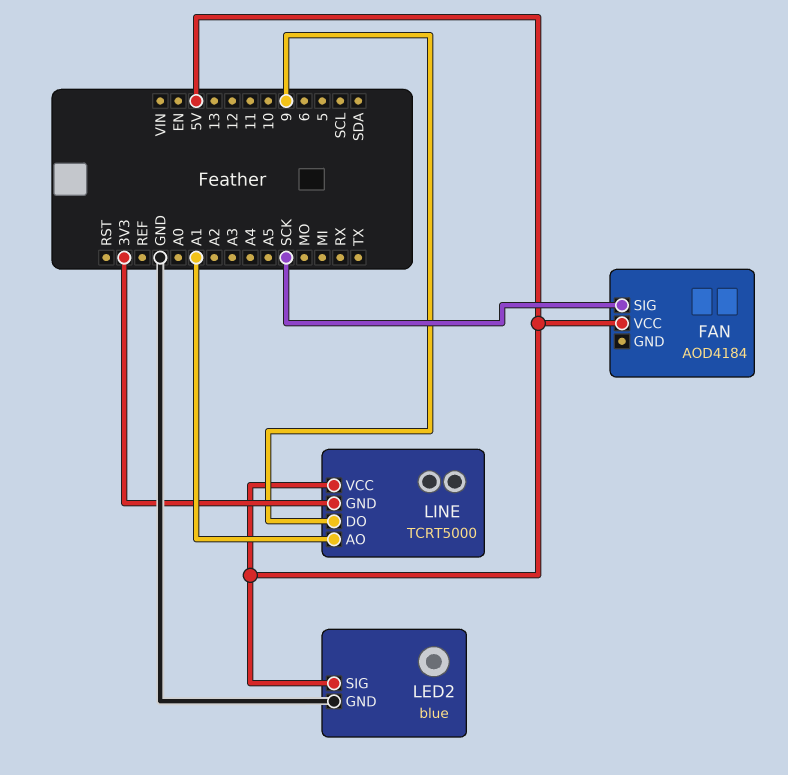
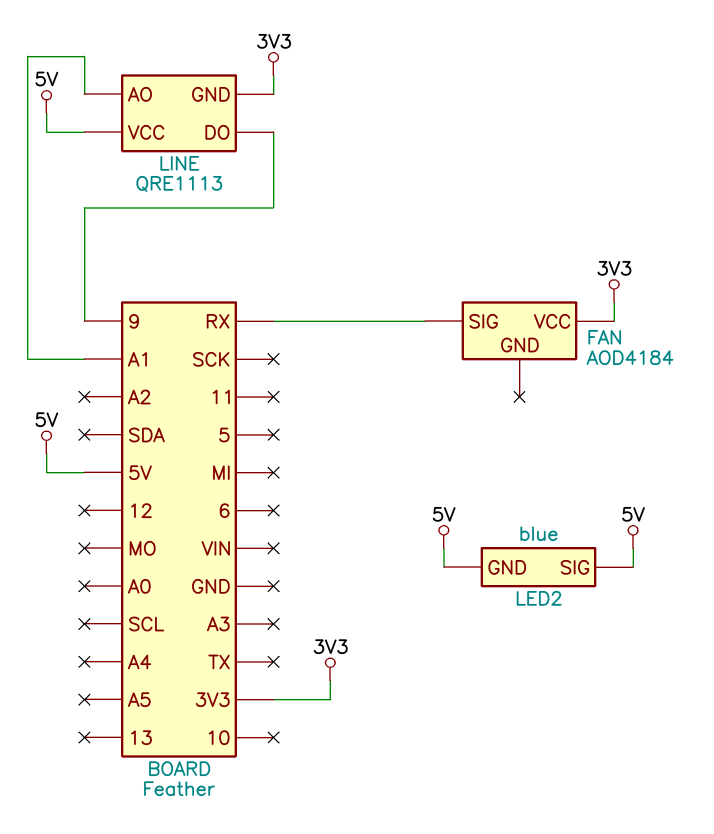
FAN pin SIG: SCK -> RX
FAN pin VCC: 5V -> 3V3
LED2 pin GND: GND -> 5V
LINE: TCRT5000 -> QRE1113

